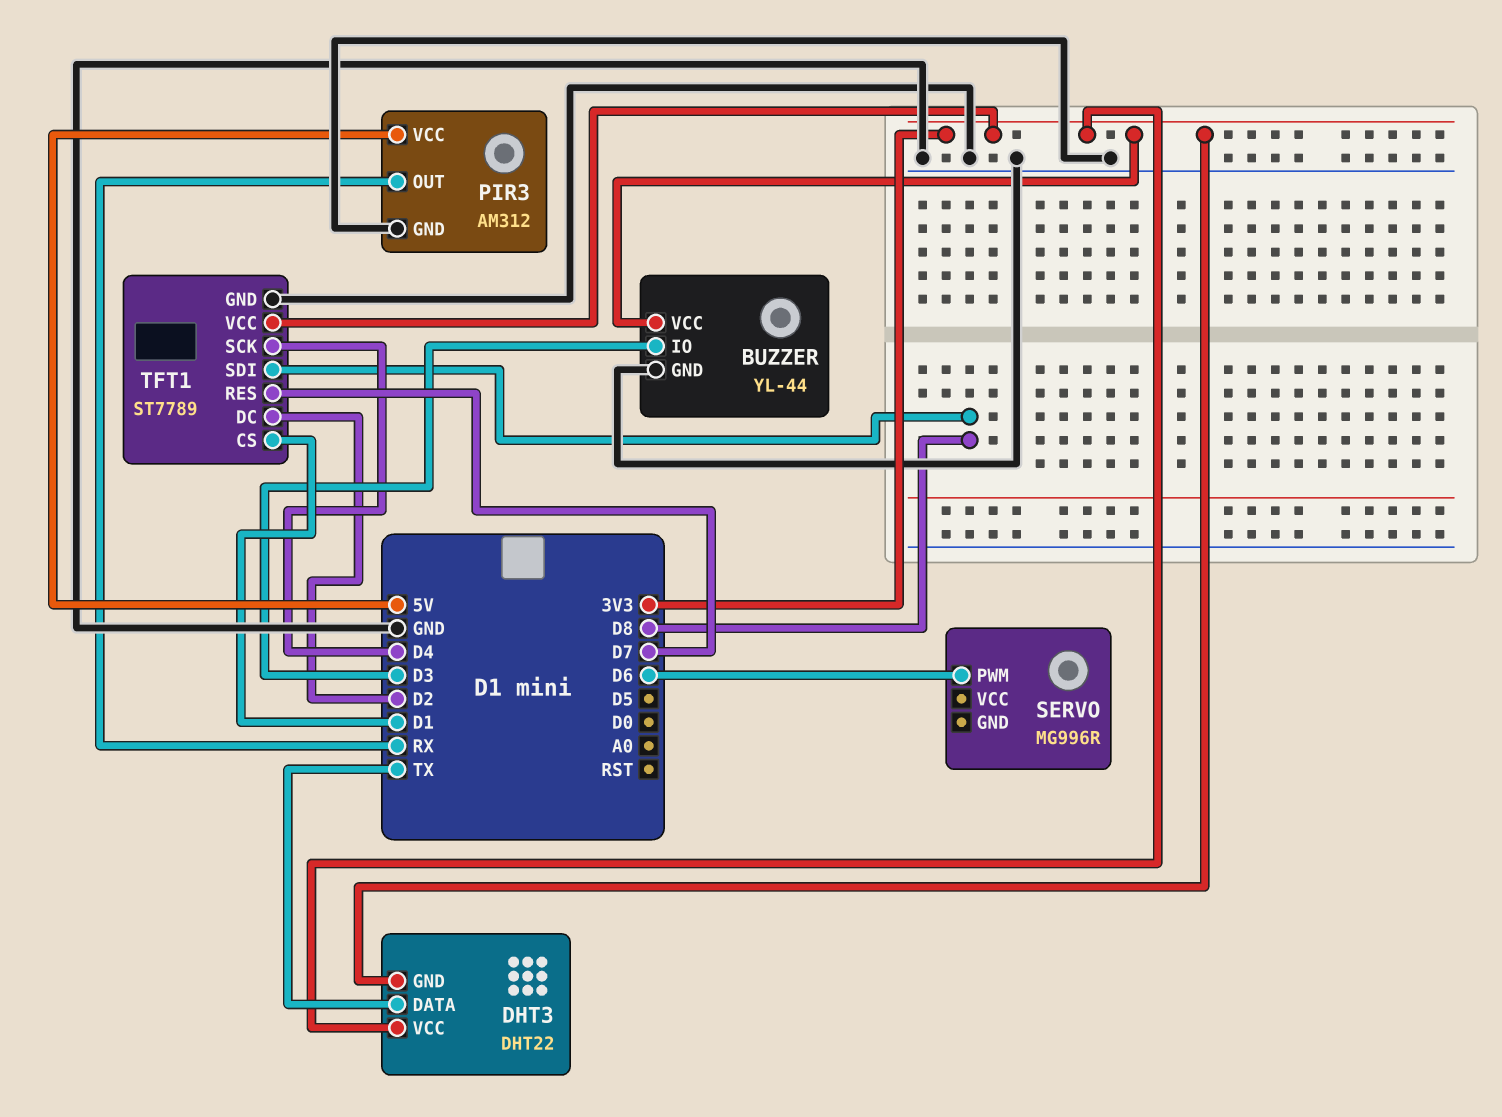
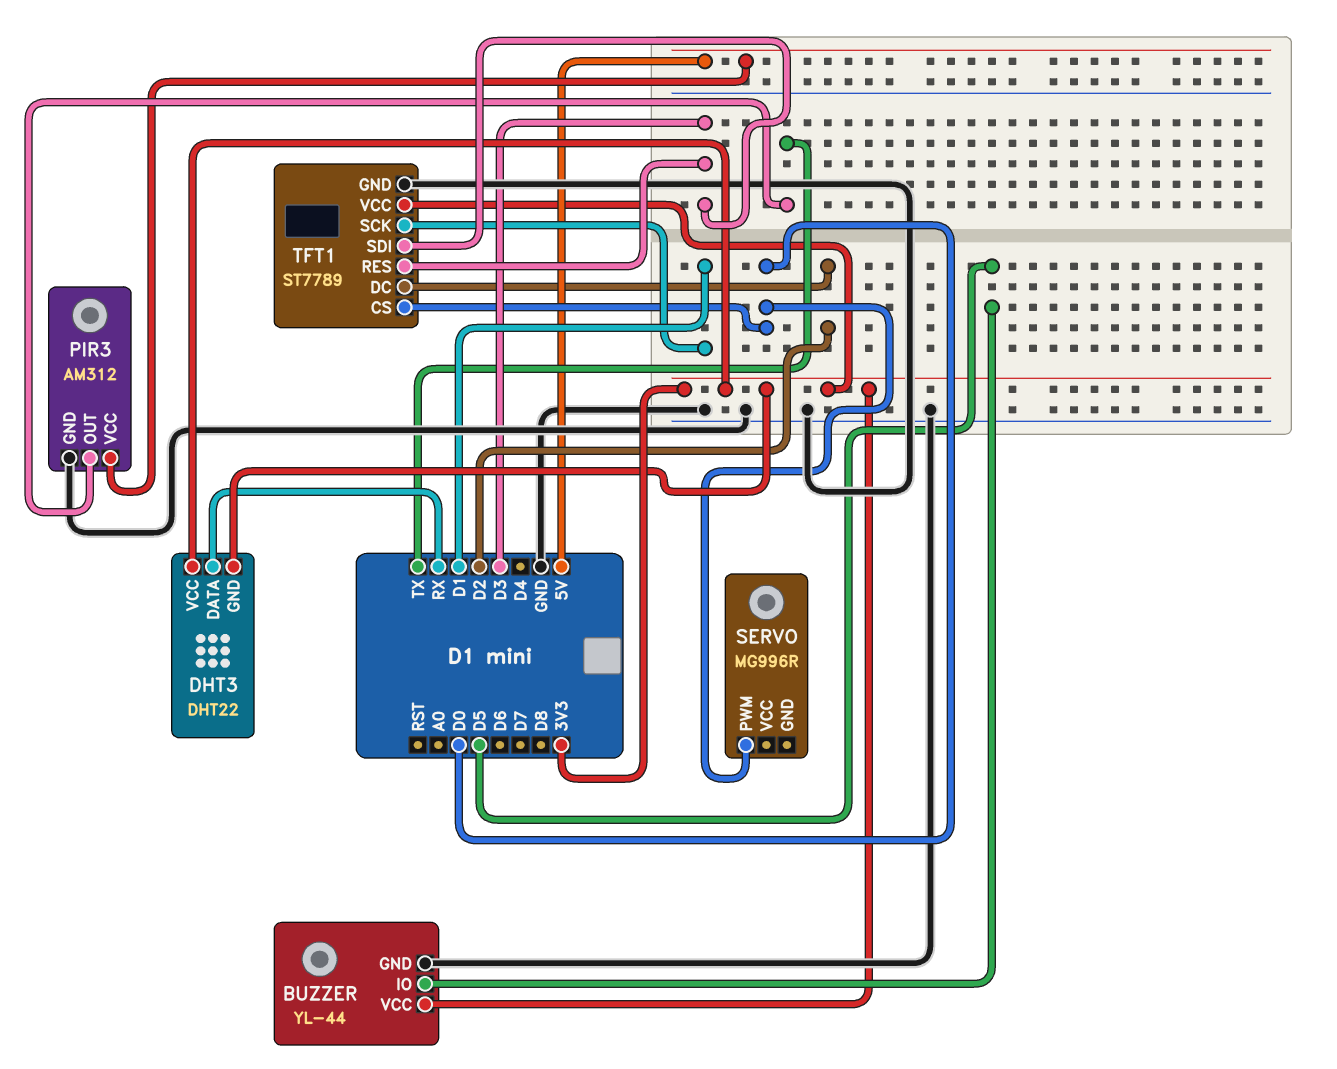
BUZZER pin IO: D3 -> D5
DHT3 pin DATA: TX -> RX
PIR3 pin OUT: RX -> TX
SERVO pin PWM: D6 -> D0
TFT1 pin CS: D1 -> D0
TFT1 pin RES: D7 -> D3
TFT1 pin SCK: D4 -> D1
TFT1 pin SDI: D8 -> D3

